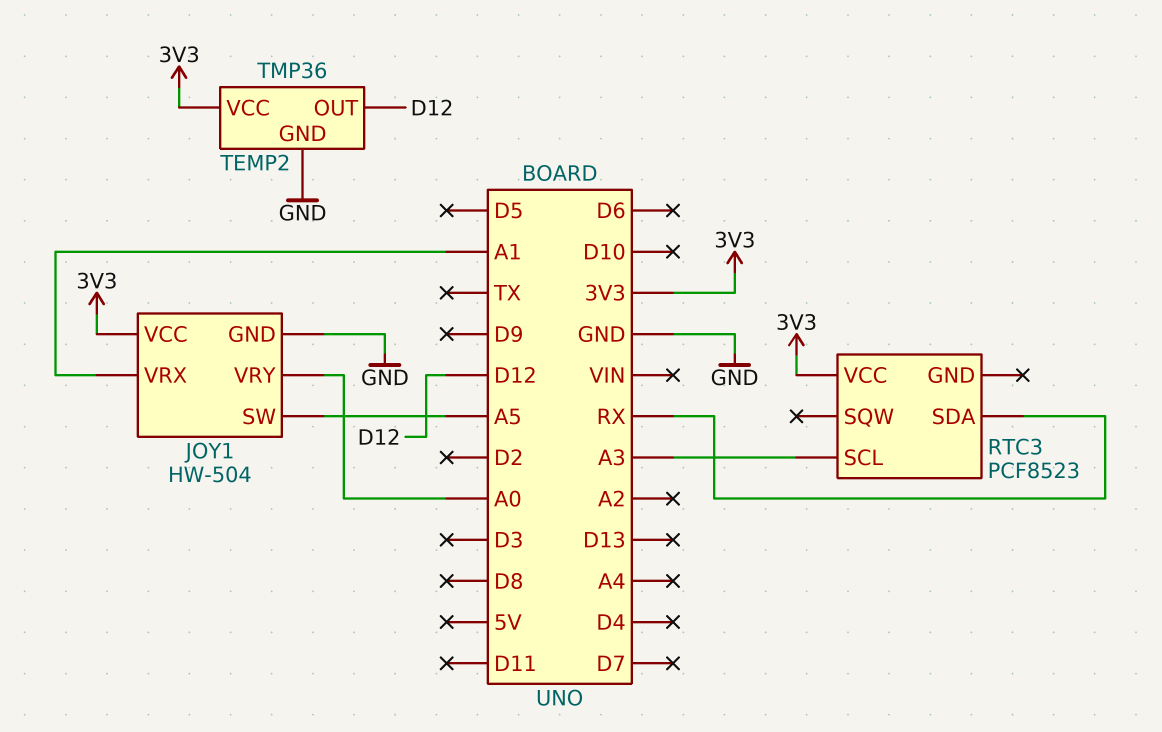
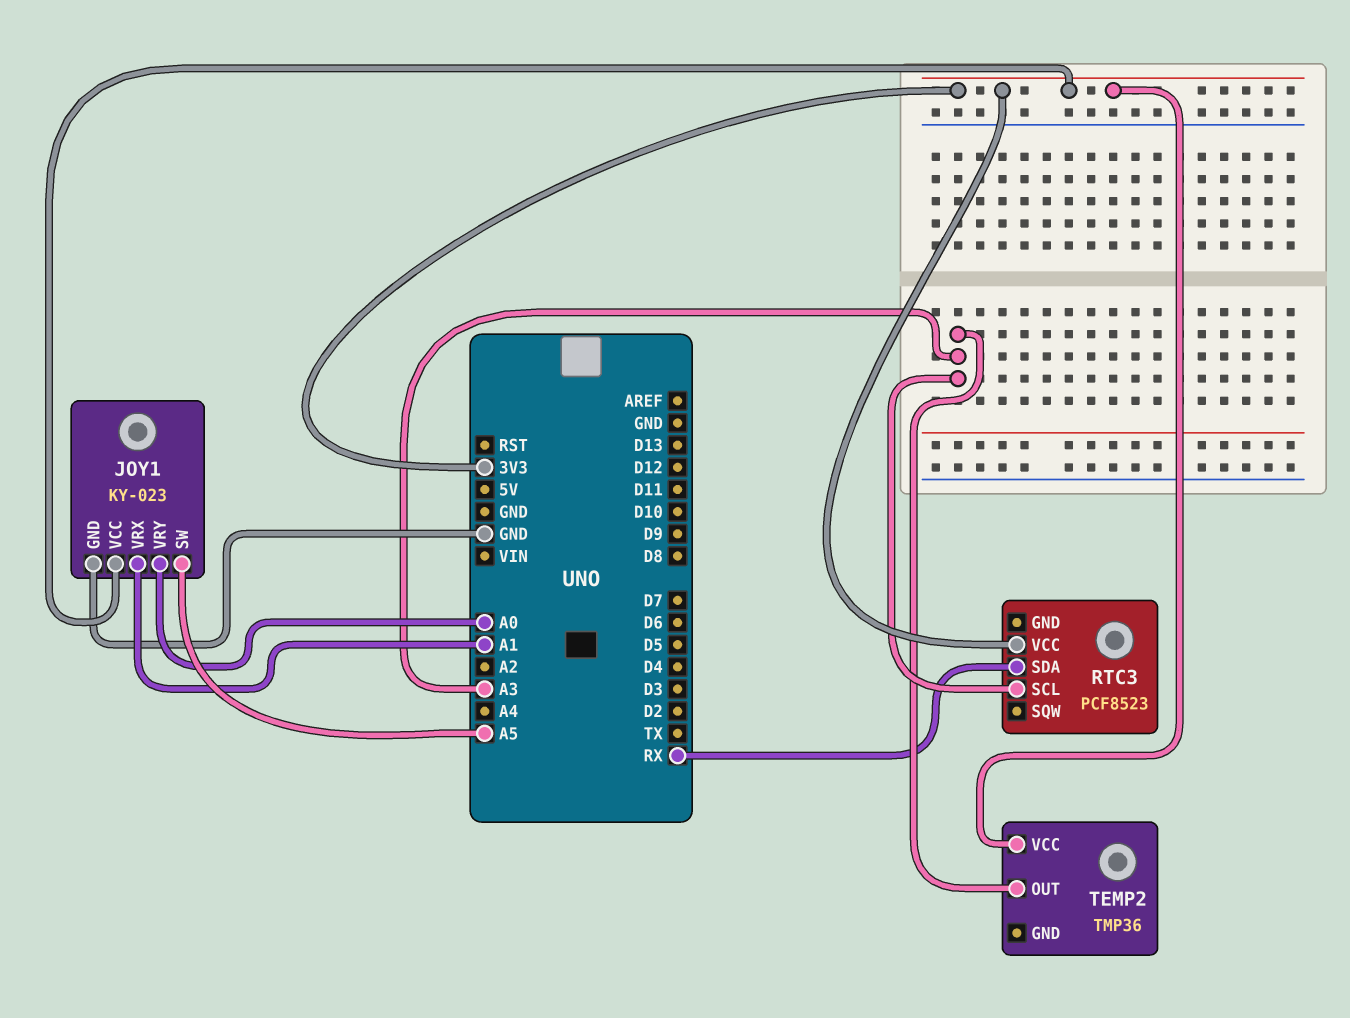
JOY1: HW-504 -> KY-023
TEMP2 pin GND: GND -> none
TEMP2 pin OUT: D12 -> A3

